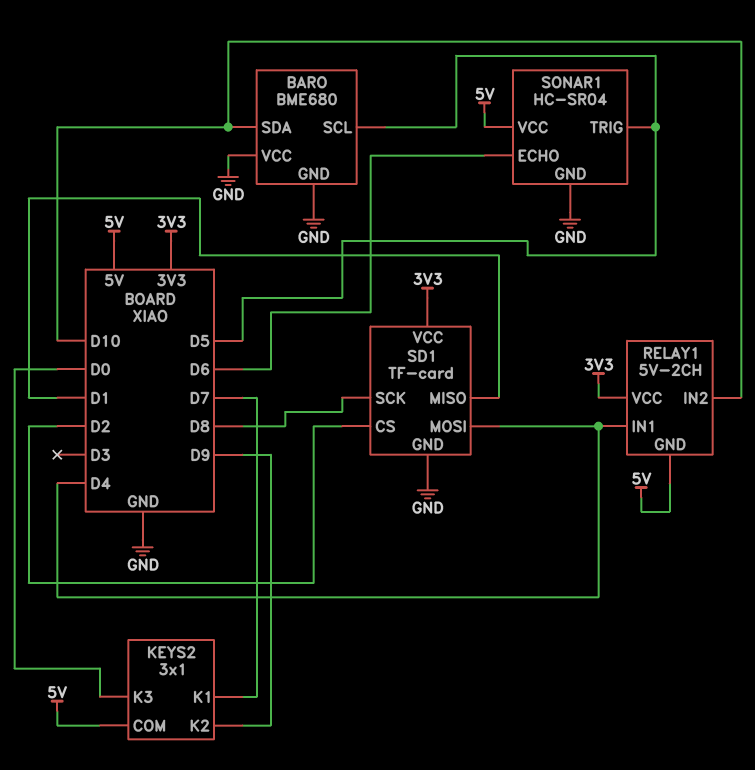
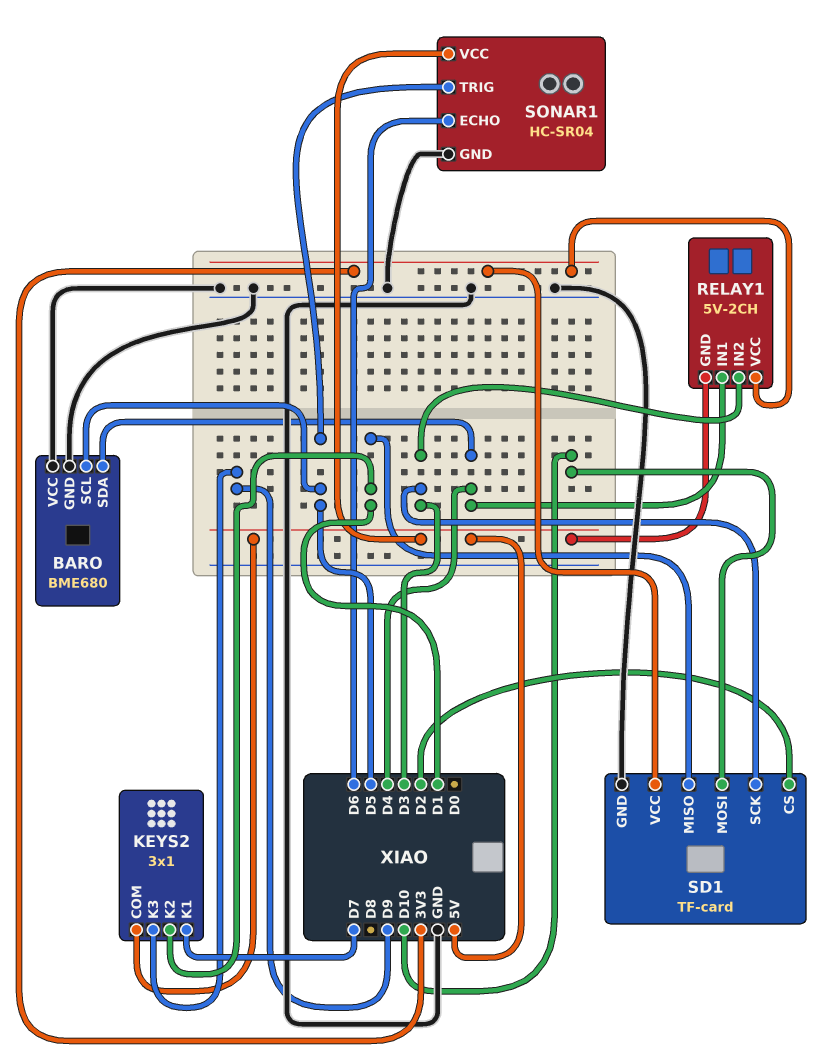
BARO pin SDA: D10 -> D4
KEYS2 pin K2: D9 -> D1
KEYS2 pin K3: D0 -> D9
RELAY1 pin IN2: D10 -> D3
SD1 pin MOSI: D4 -> D10
SD1 pin SCK: D8 -> D3

